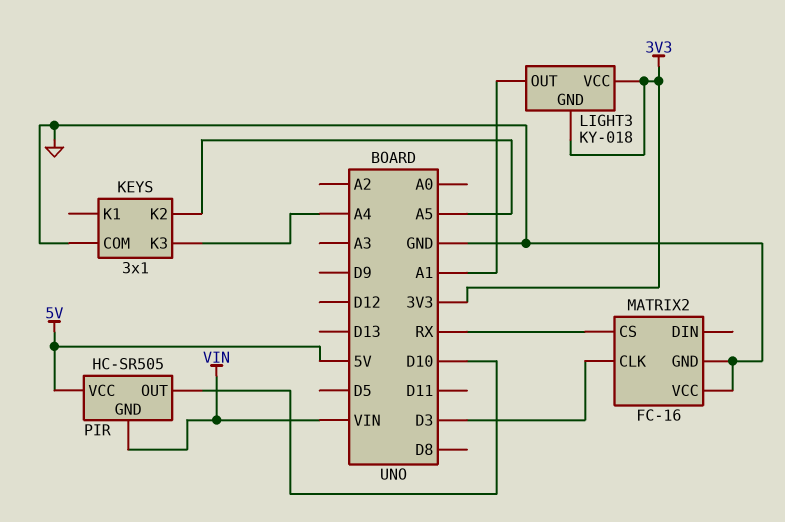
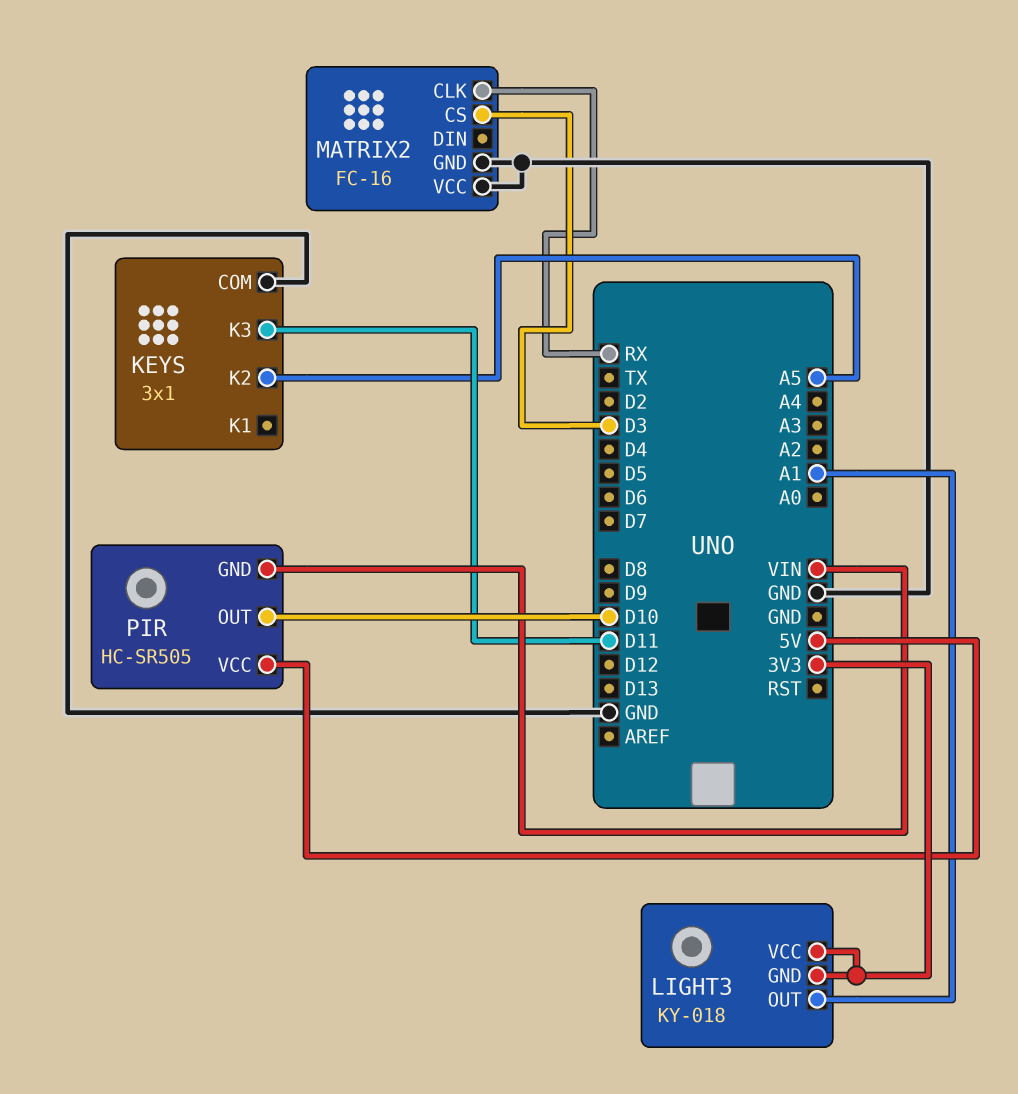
KEYS pin K3: A4 -> D11
MATRIX2 pin CLK: D3 -> RX
MATRIX2 pin CS: RX -> D3

